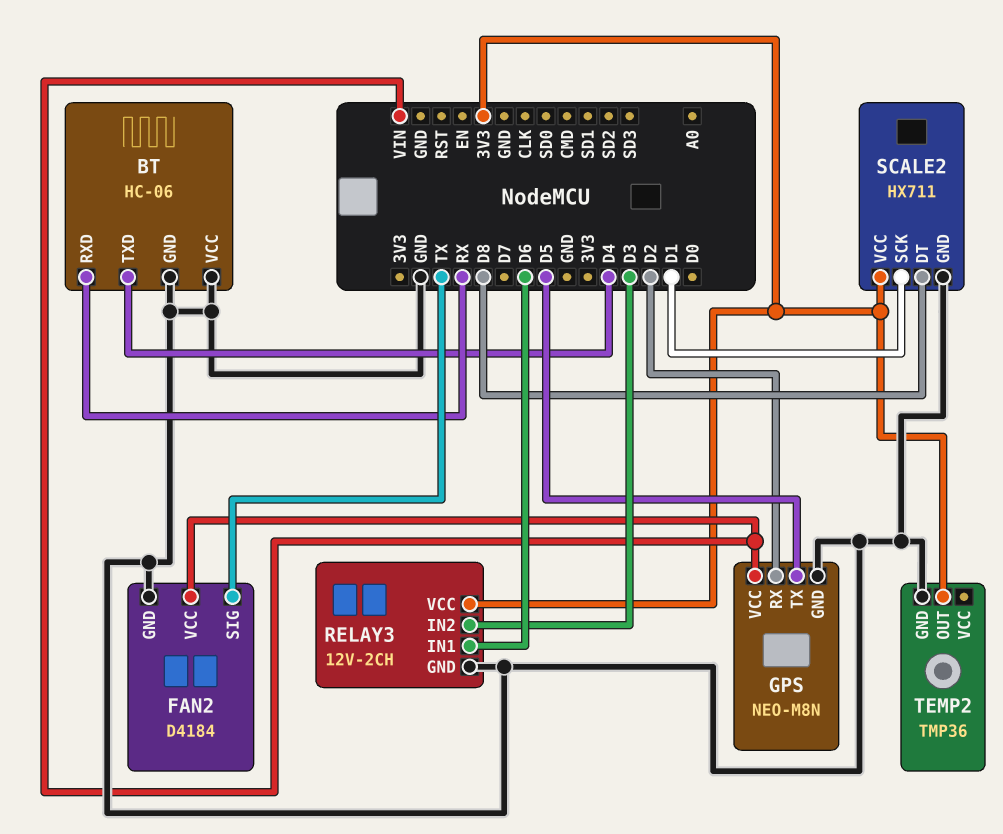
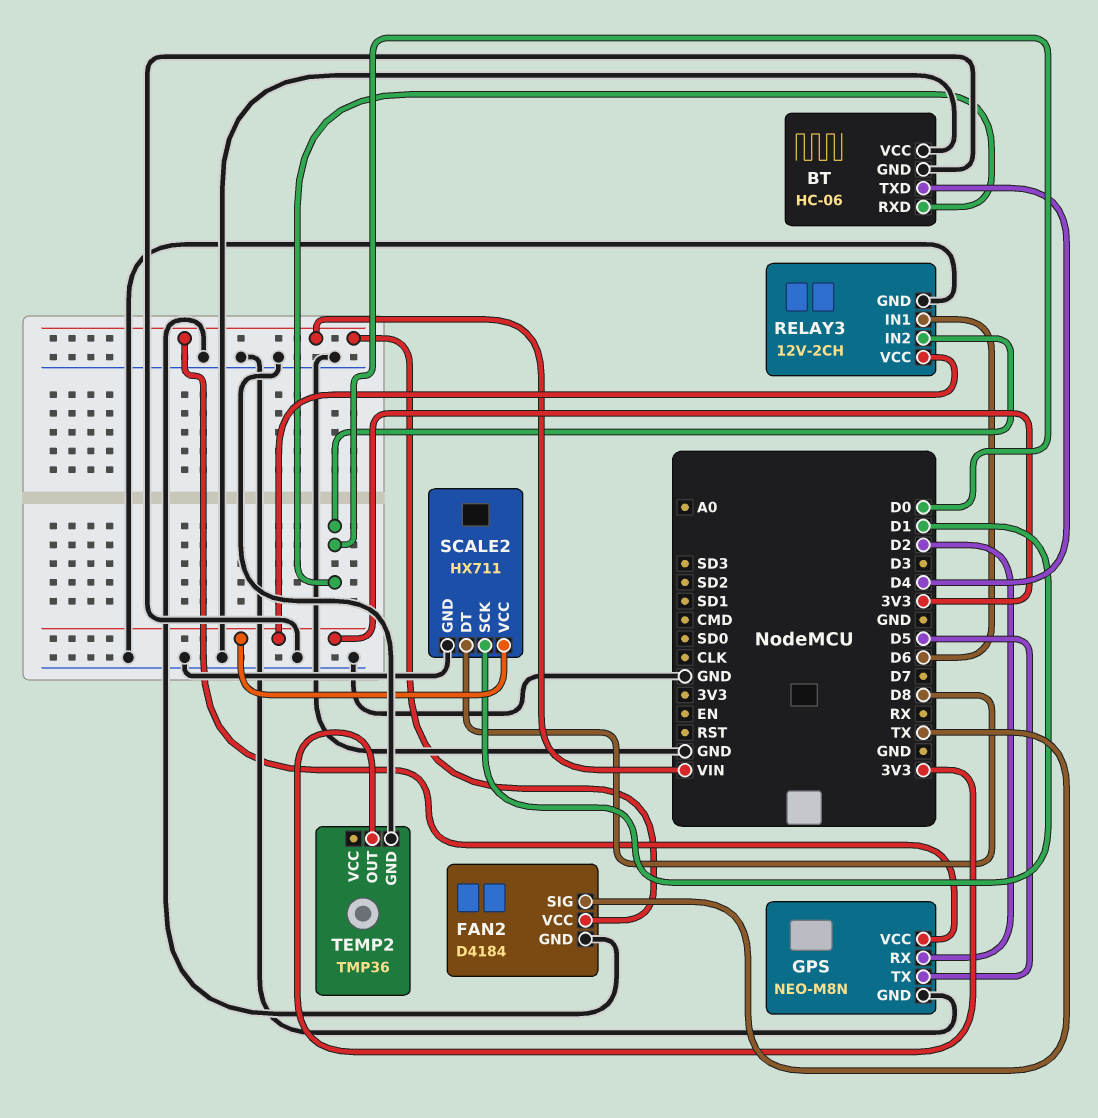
BT pin RXD: RX -> D0
RELAY3 pin IN2: D3 -> D0

